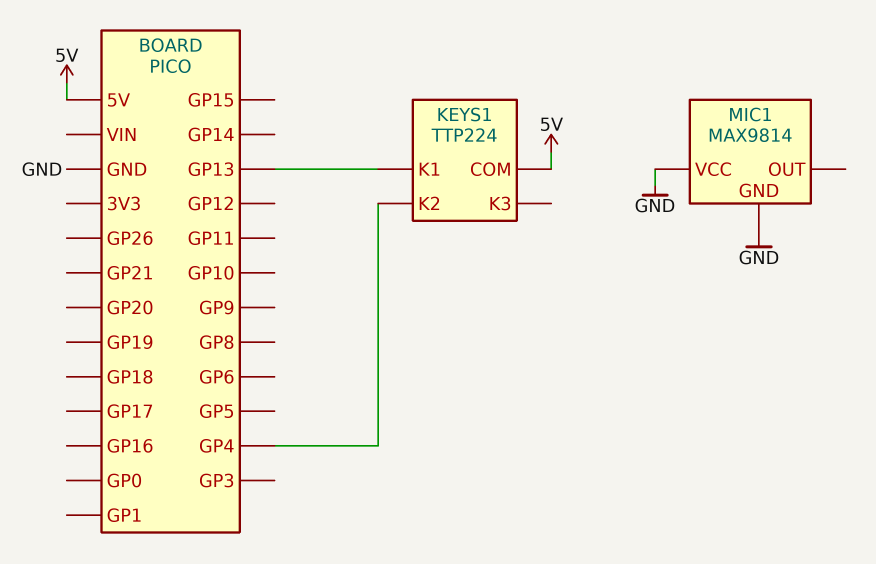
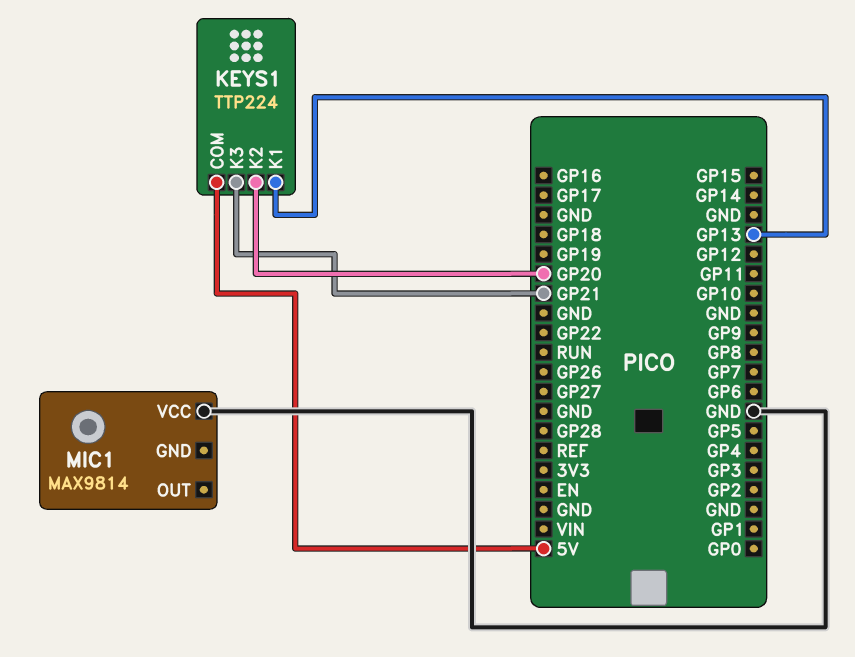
KEYS1 pin K2: GP4 -> GP20
KEYS1 pin K3: none -> GP21
MIC1 pin GND: GND -> none

